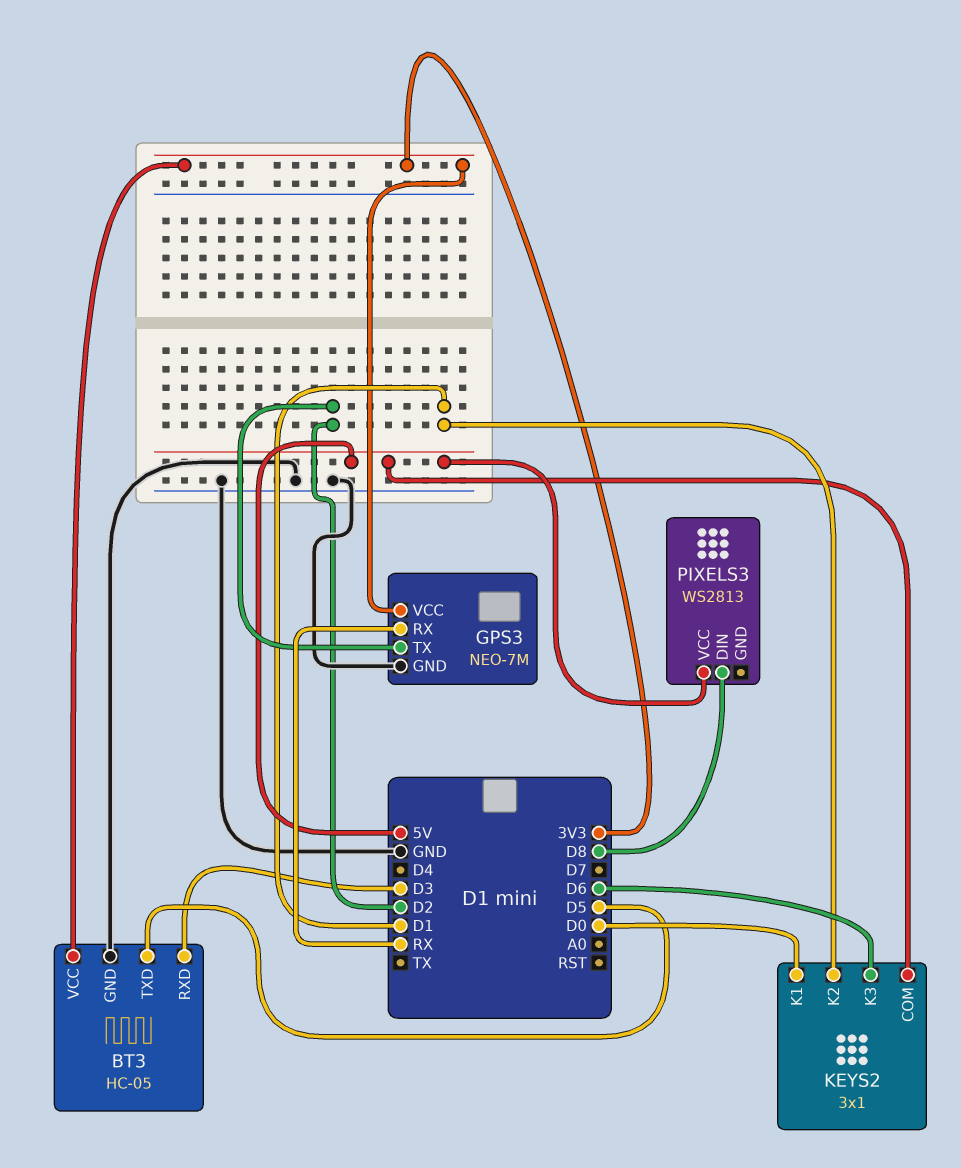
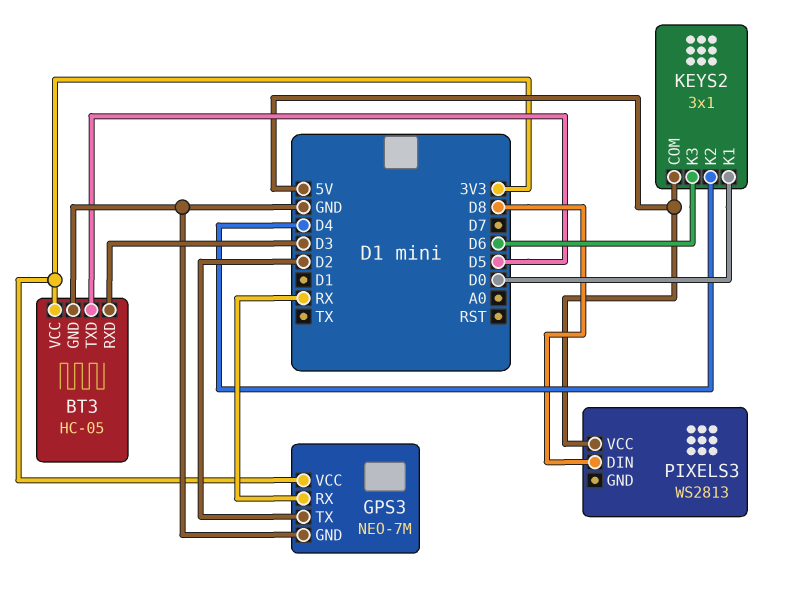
KEYS2 pin K2: D1 -> D4

